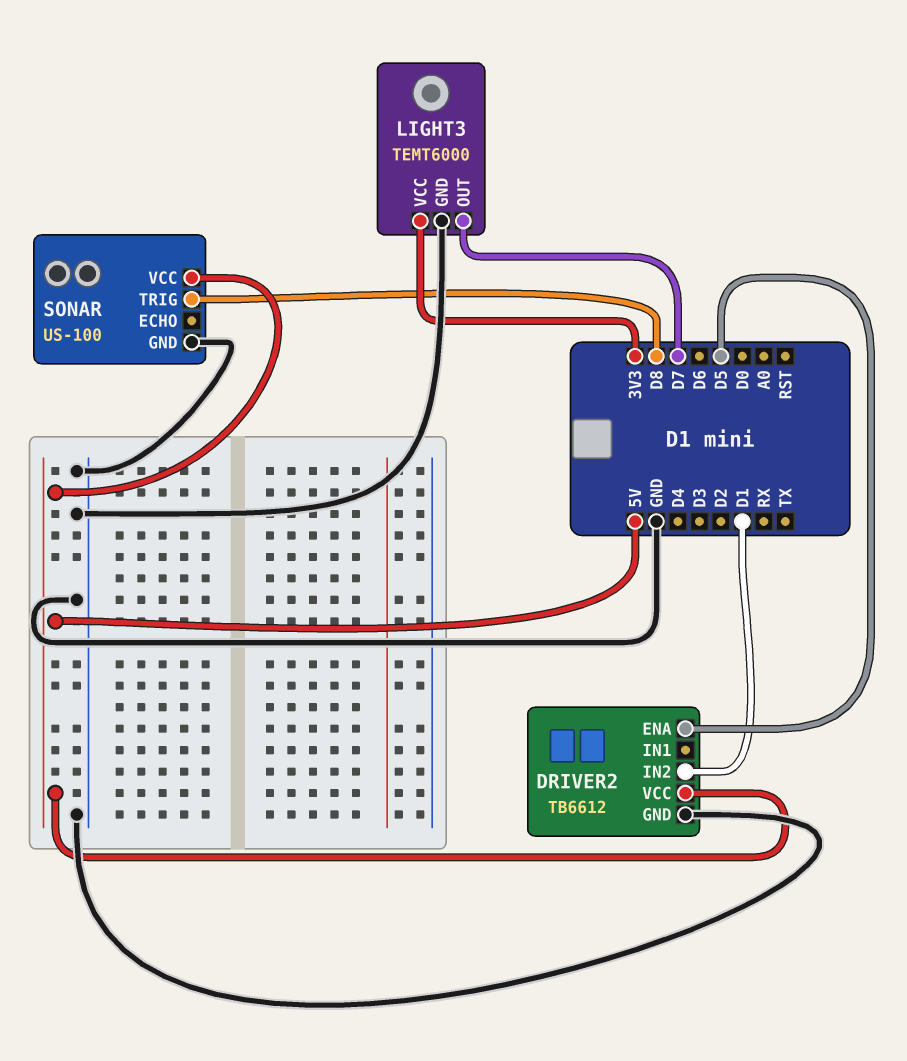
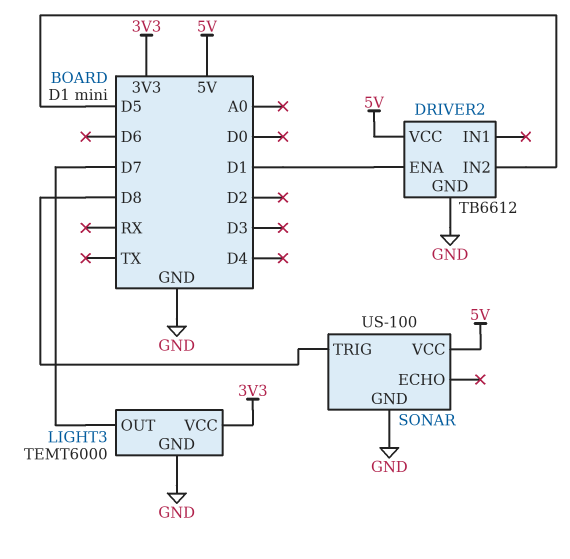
DRIVER2 pin ENA: D5 -> D1
DRIVER2 pin IN2: D1 -> D5

